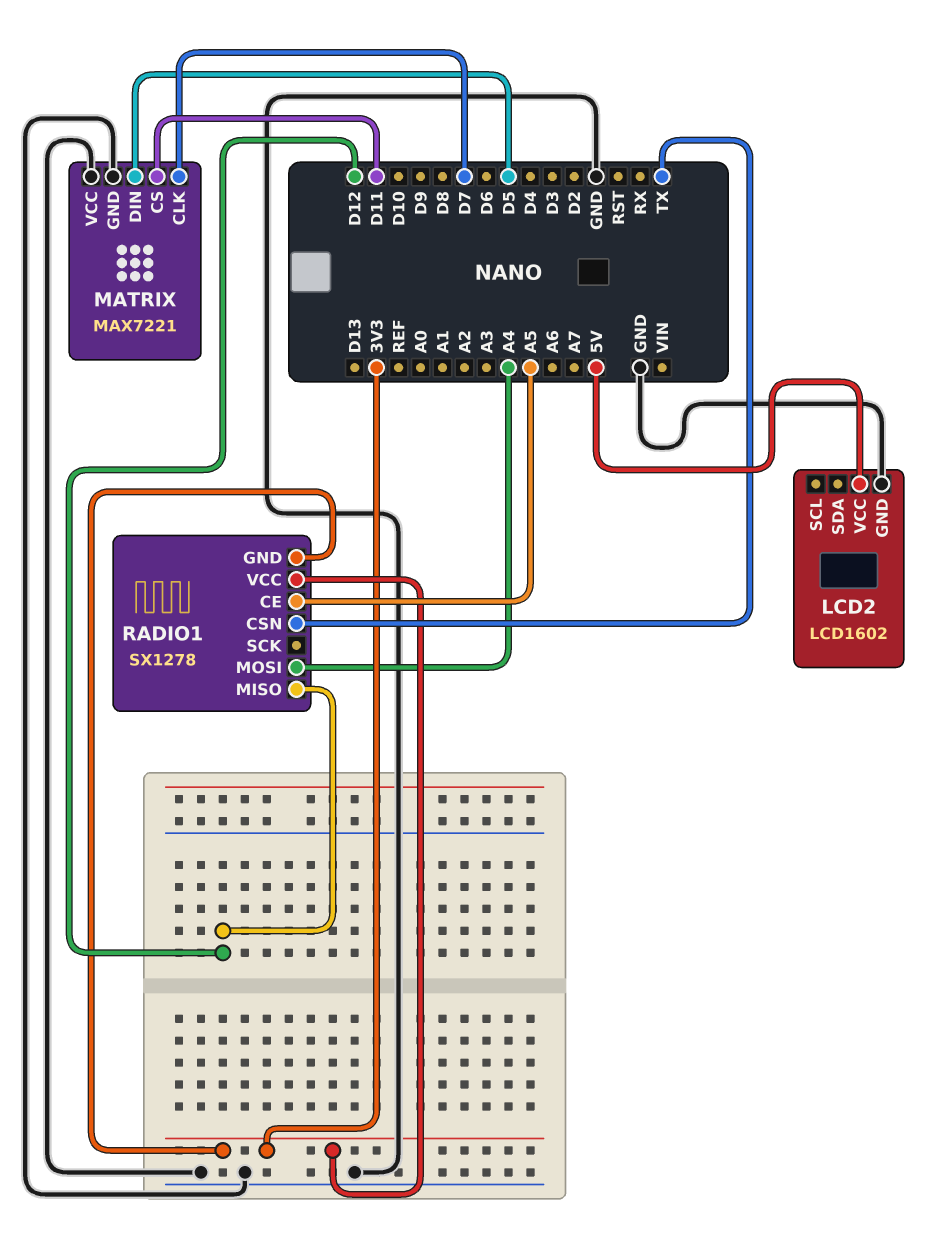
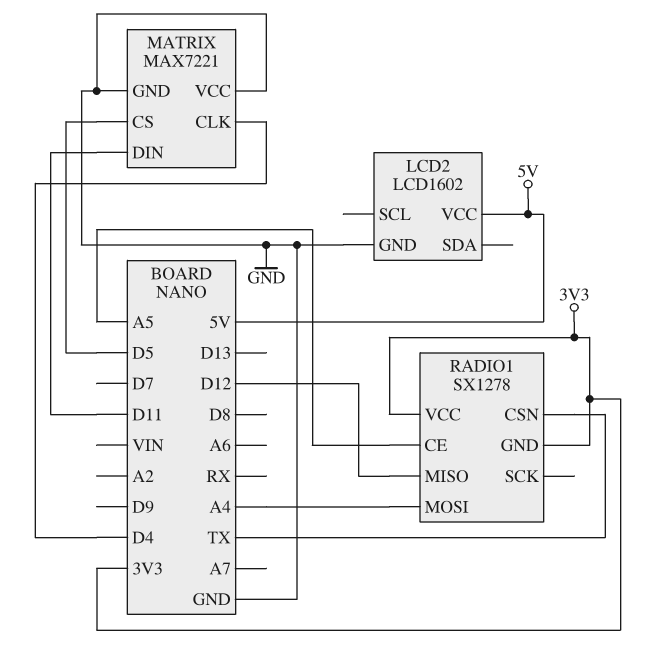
MATRIX pin CLK: D7 -> D4
MATRIX pin CS: D11 -> D5
MATRIX pin DIN: D5 -> D11

